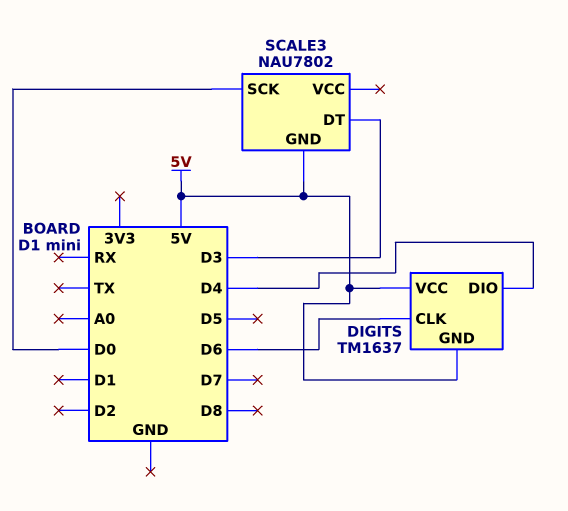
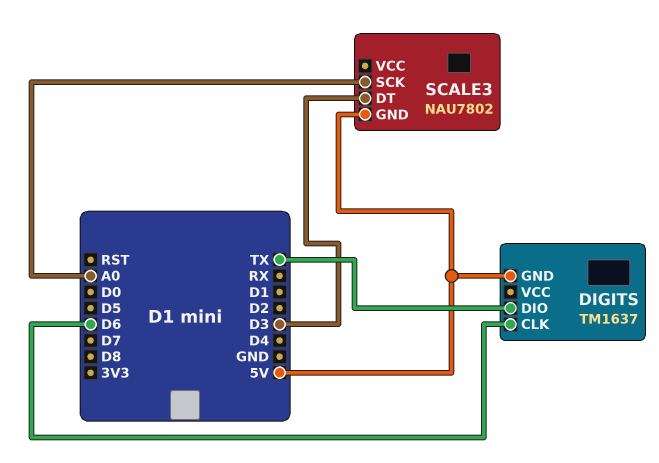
DIGITS pin DIO: D4 -> TX
DIGITS pin VCC: 5V -> none
SCALE3 pin SCK: D0 -> A0

